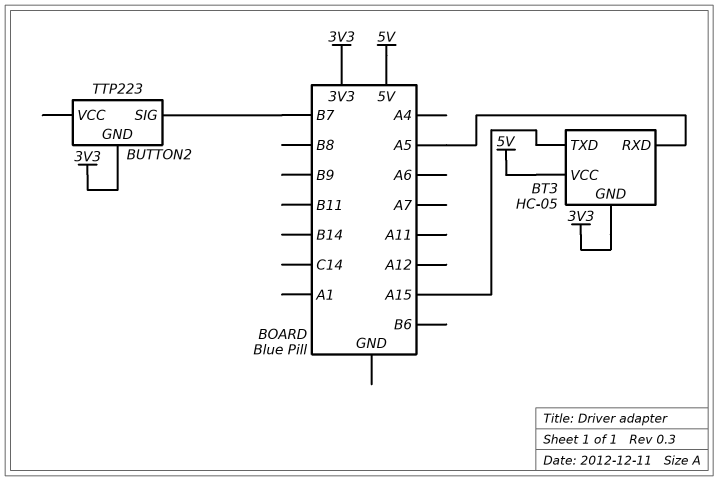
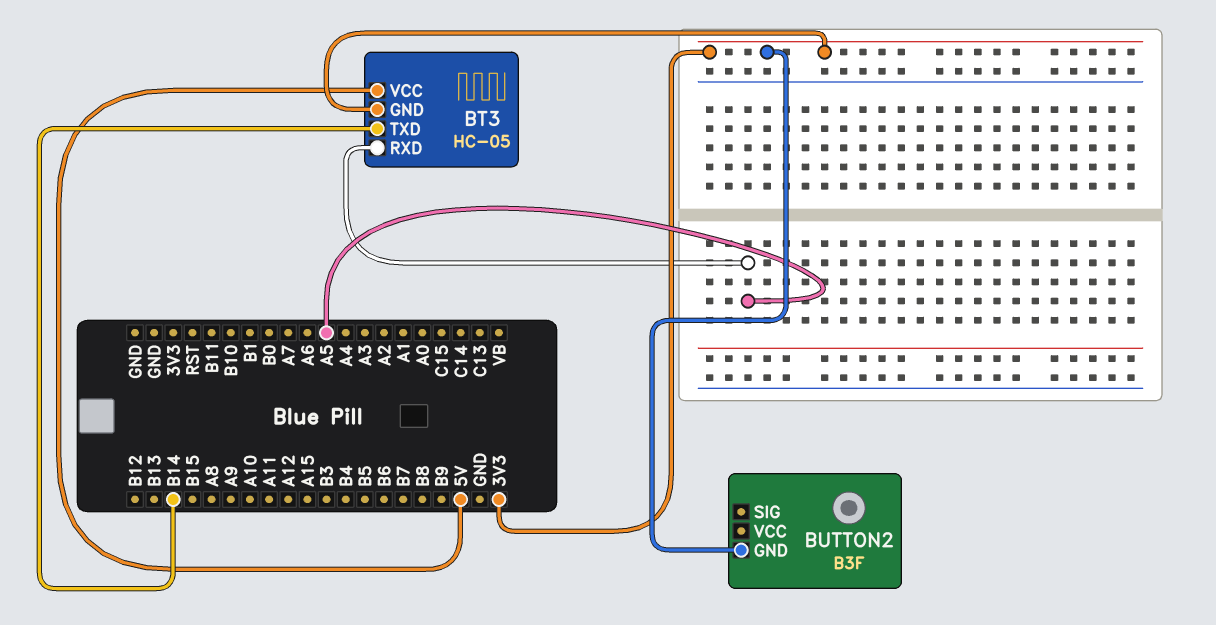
BT3 pin TXD: A15 -> B14
BUTTON2: TTP223 -> B3F
BUTTON2 pin SIG: B7 -> none

